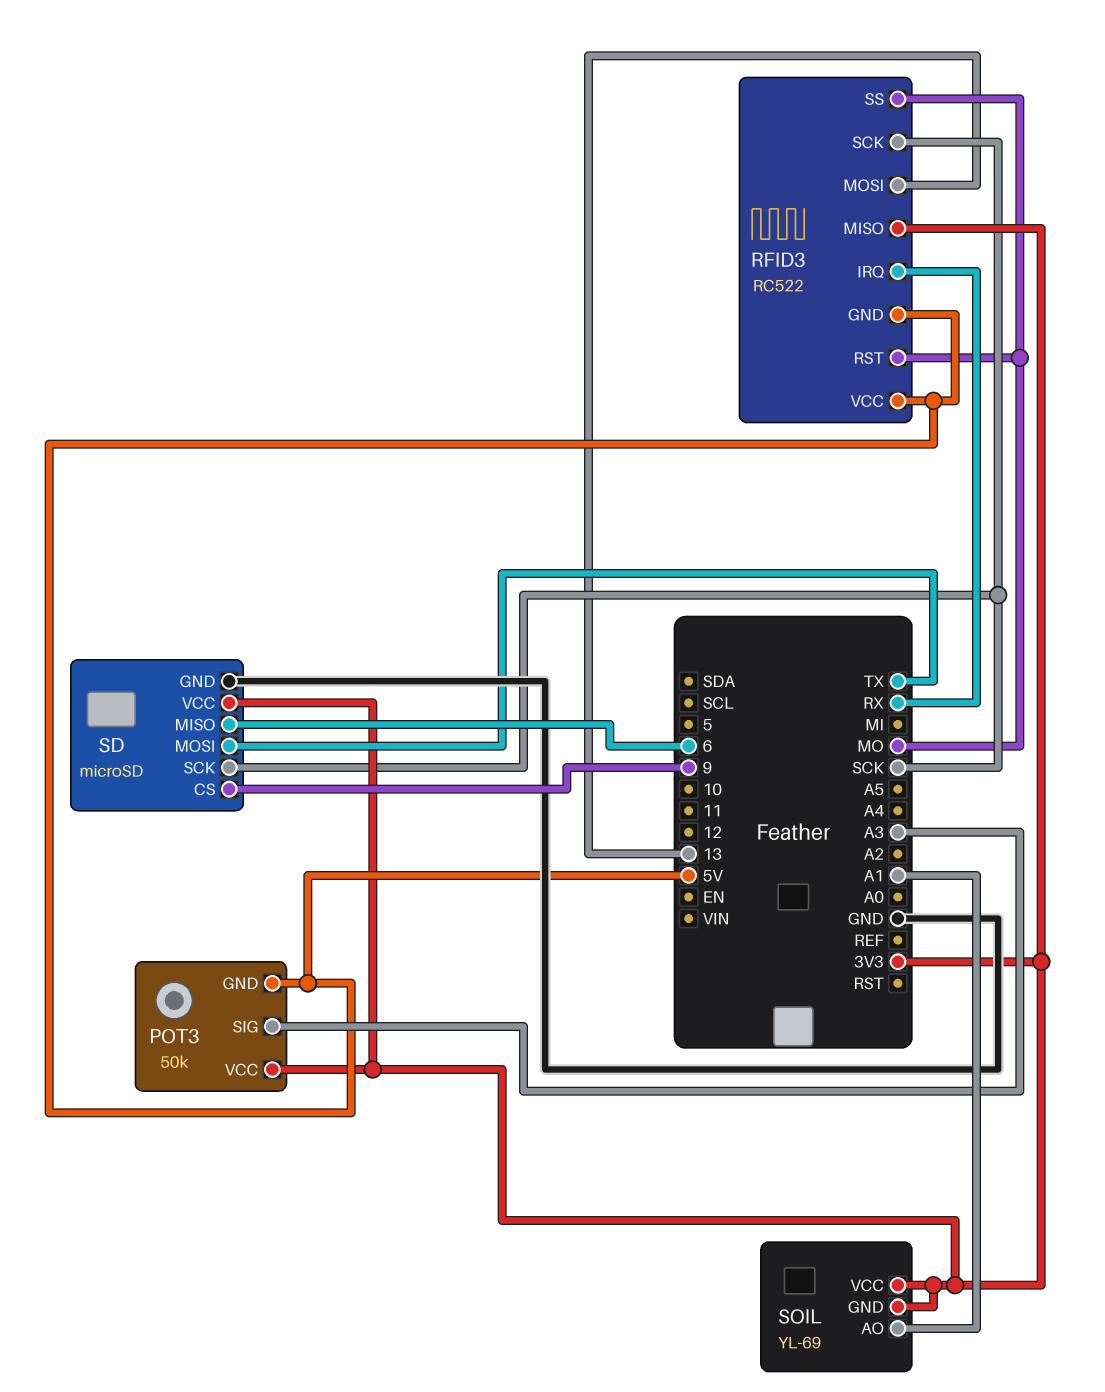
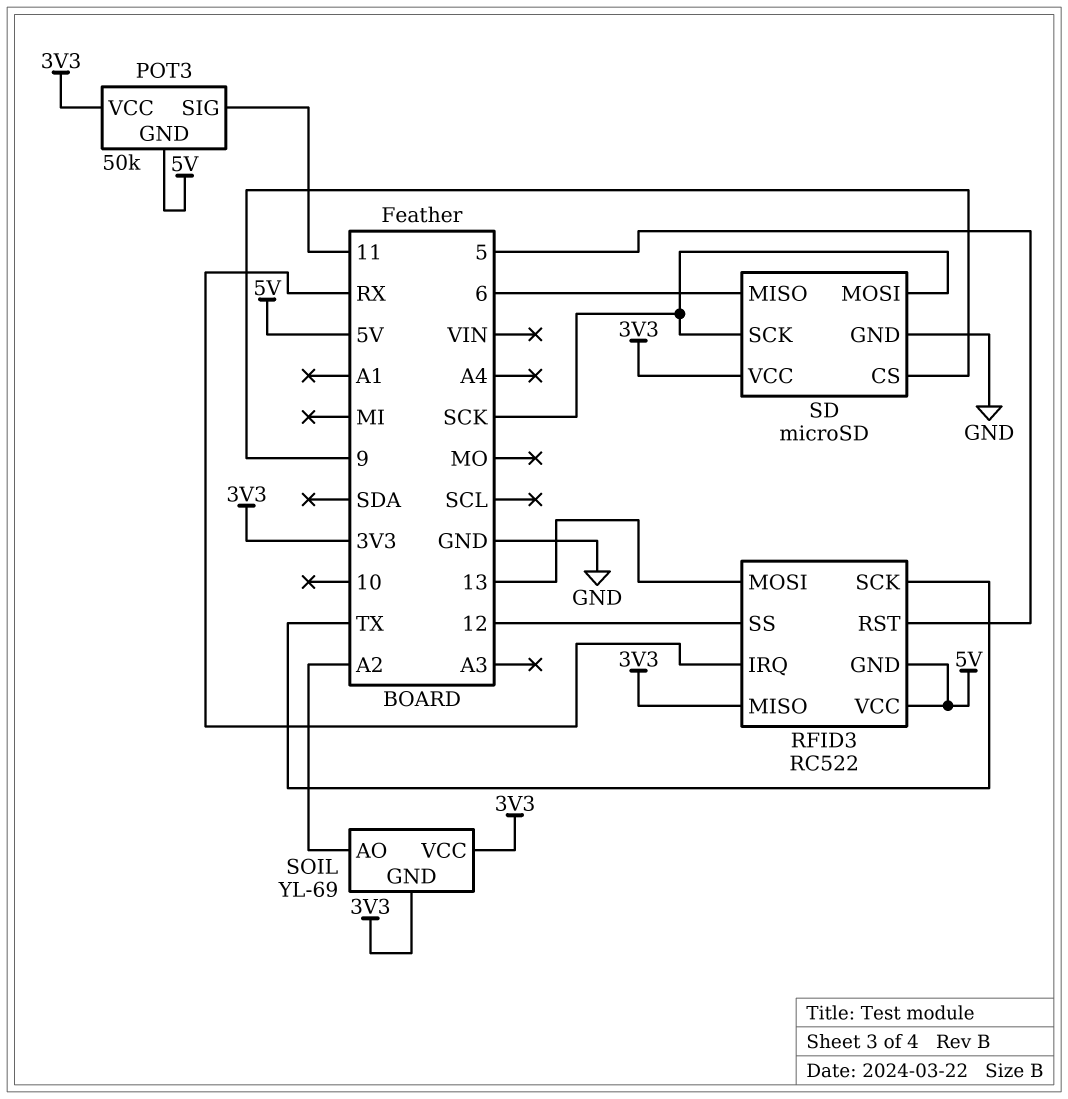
POT3 pin SIG: A3 -> 11
RFID3 pin RST: MO -> 5
RFID3 pin SCK: SCK -> TX
RFID3 pin SS: MO -> 12
SD pin MOSI: TX -> SCK
SOIL pin AO: A1 -> A2

